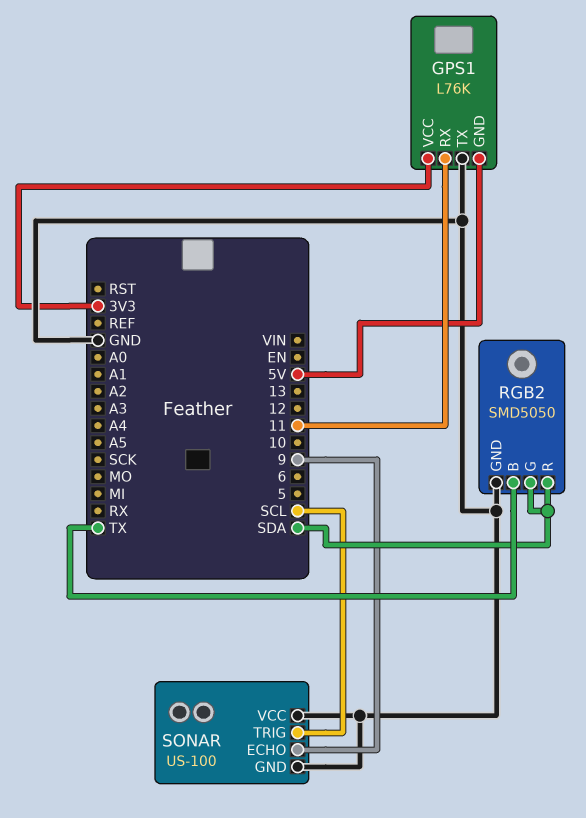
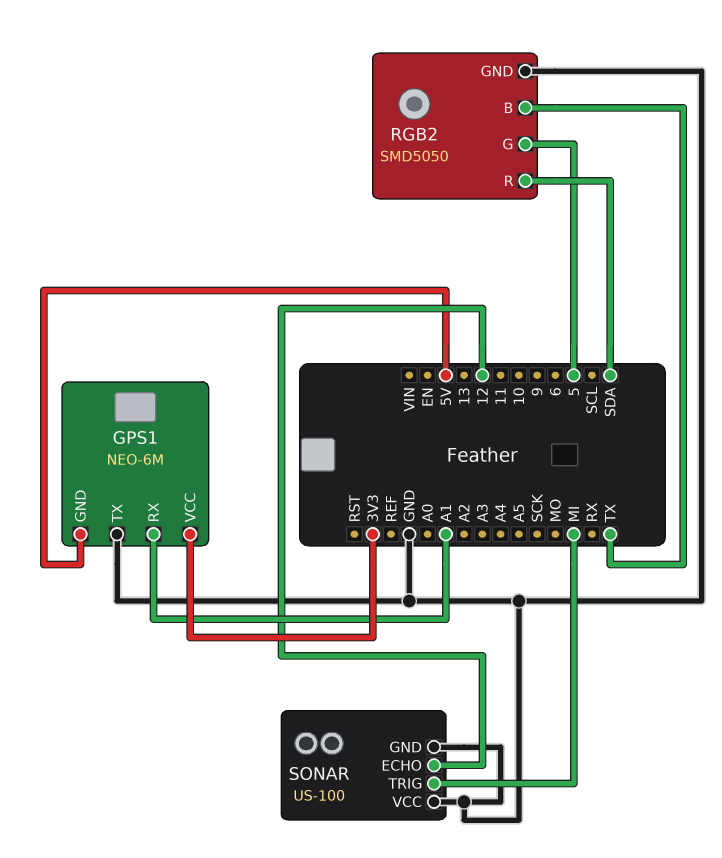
GPS1: L76K -> NEO-6M
GPS1 pin RX: 11 -> A1
RGB2 pin G: SDA -> 5
SONAR pin ECHO: 9 -> 12
SONAR pin TRIG: SCL -> MI

